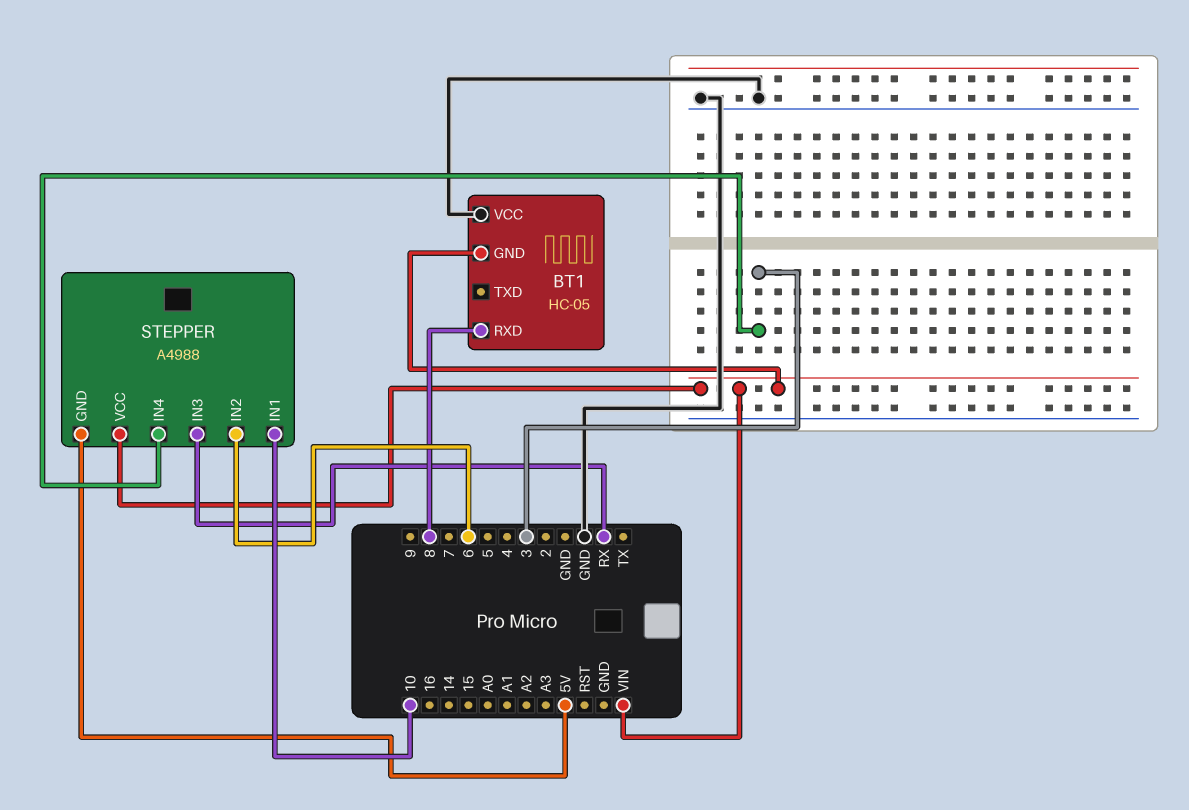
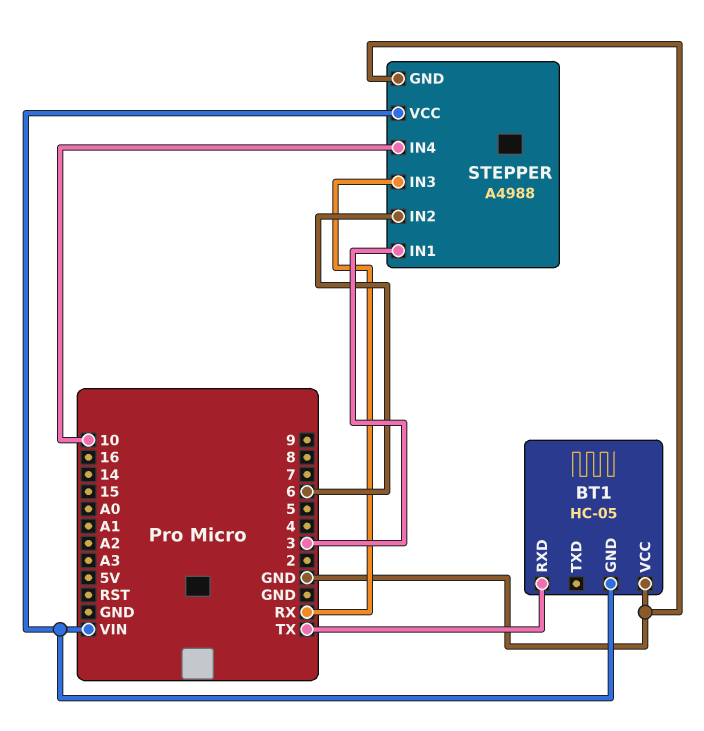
BT1 pin RXD: 8 -> TX
STEPPER pin GND: 5V -> GND
STEPPER pin IN1: 10 -> 3
STEPPER pin IN4: 3 -> 10

